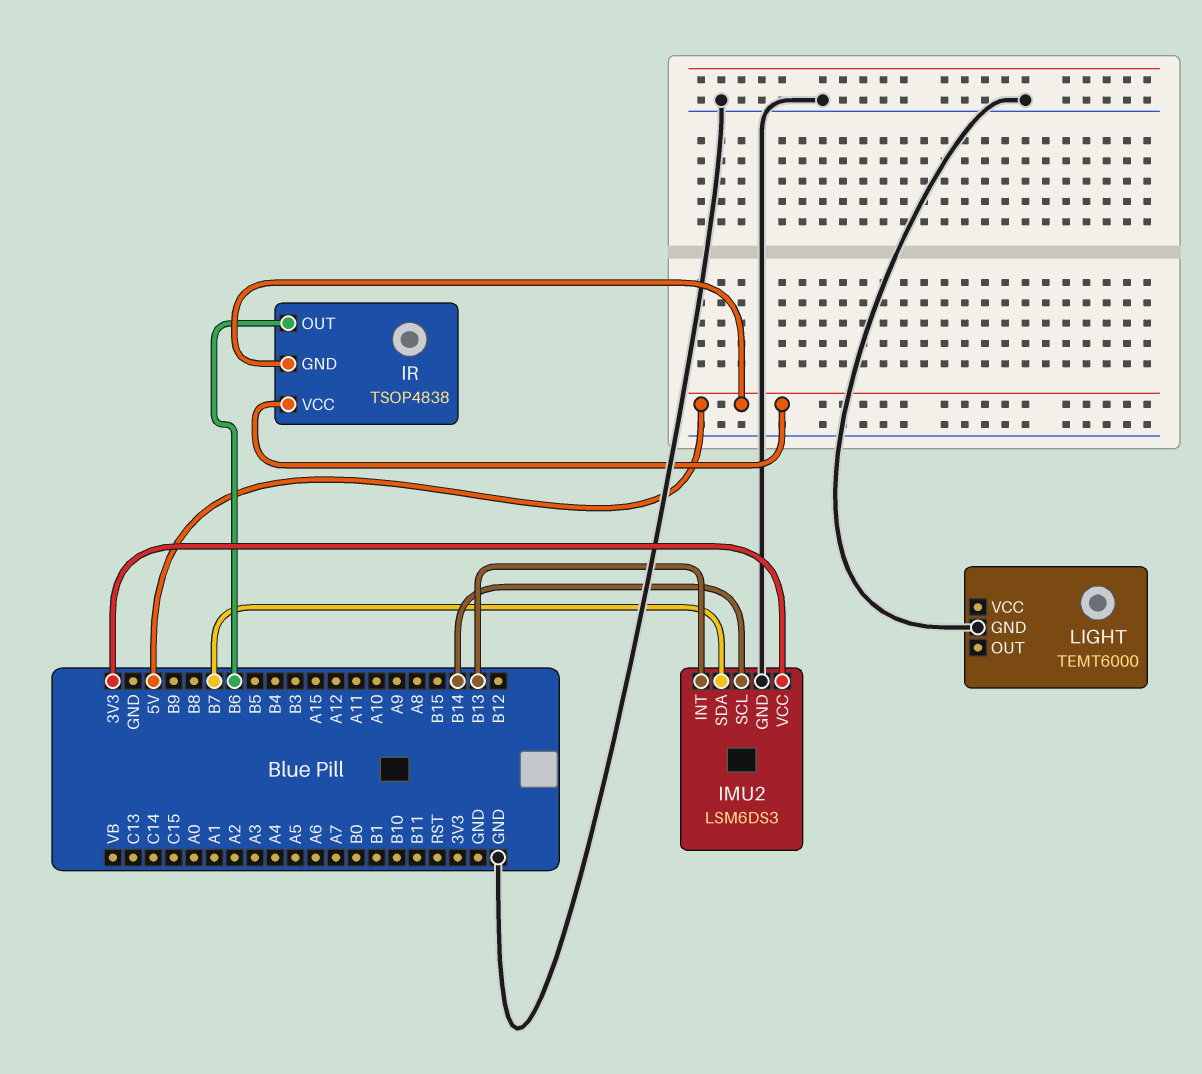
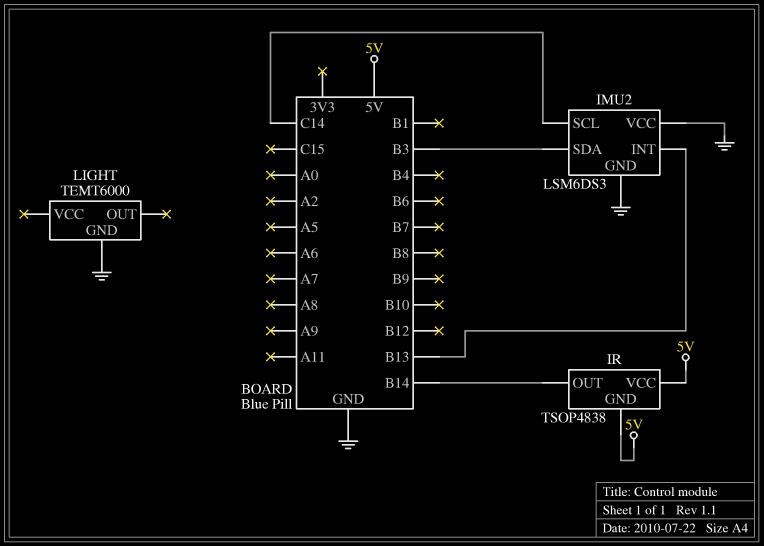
IMU2 pin SCL: B14 -> C14
IMU2 pin SDA: B7 -> B3
IMU2 pin VCC: 3V3 -> GND
IR pin OUT: B6 -> B14

